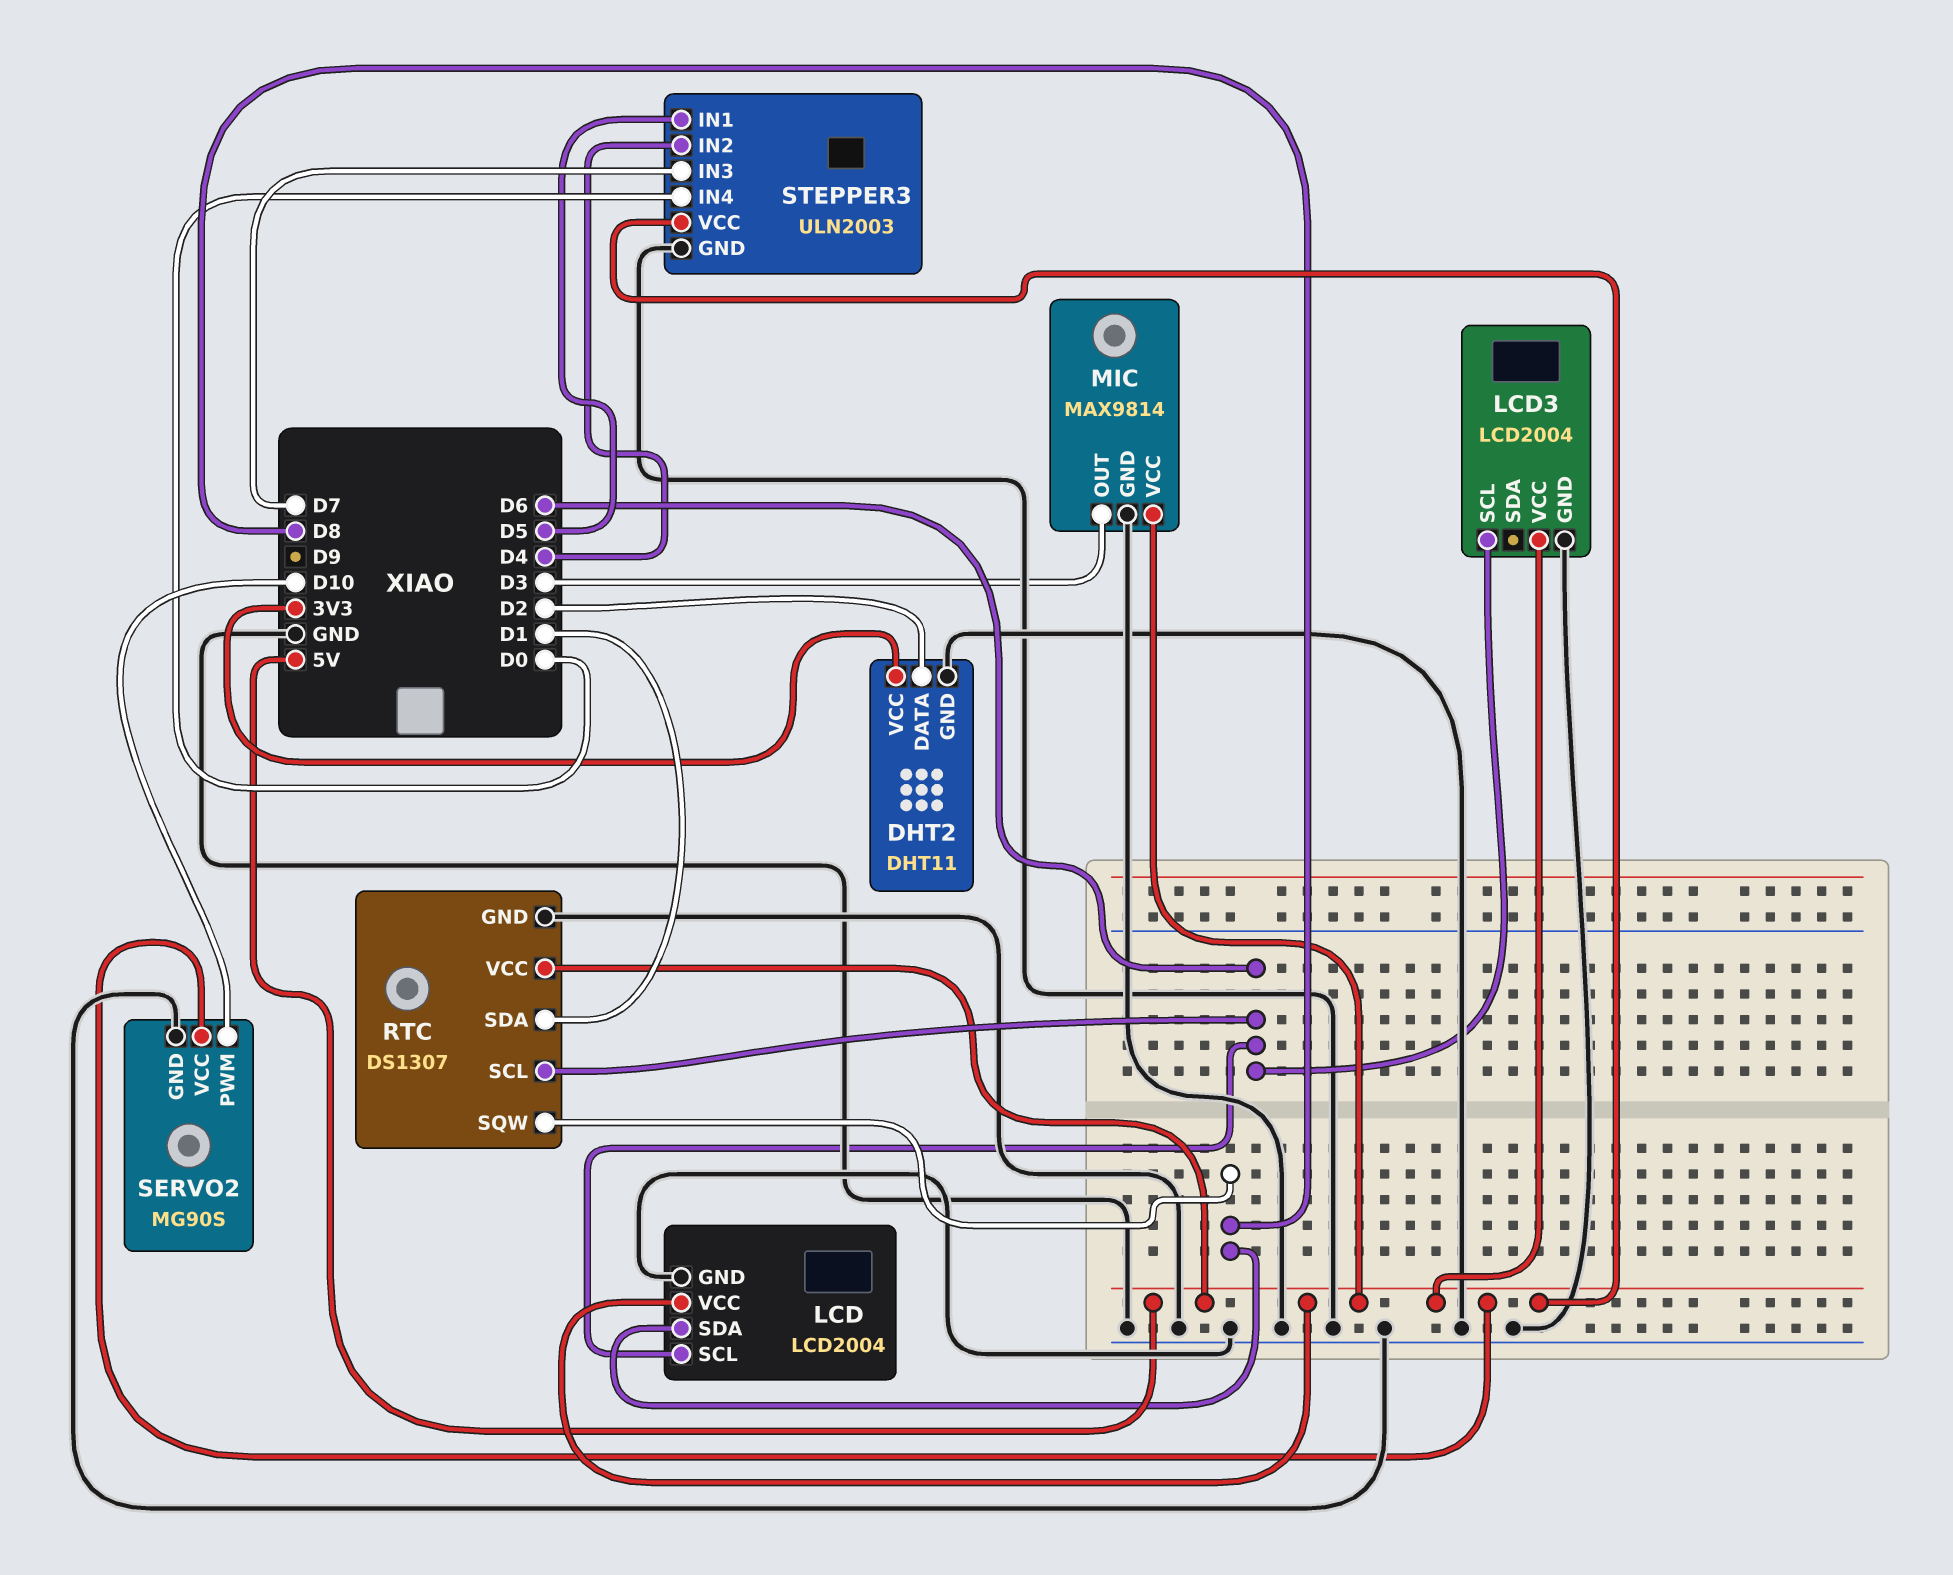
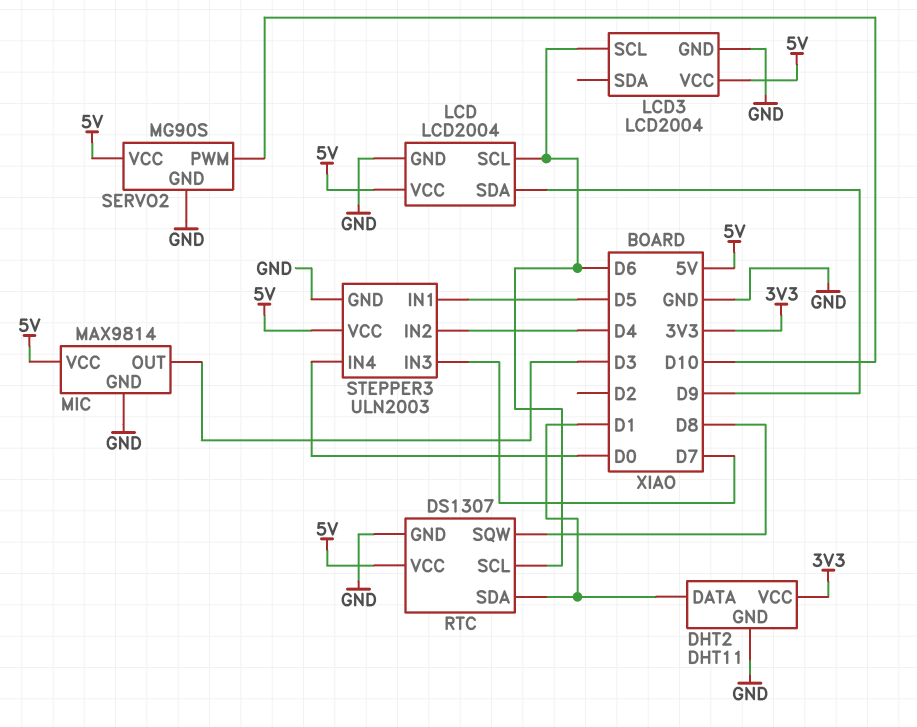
DHT2 pin DATA: D2 -> D1
LCD pin SDA: D8 -> D9

